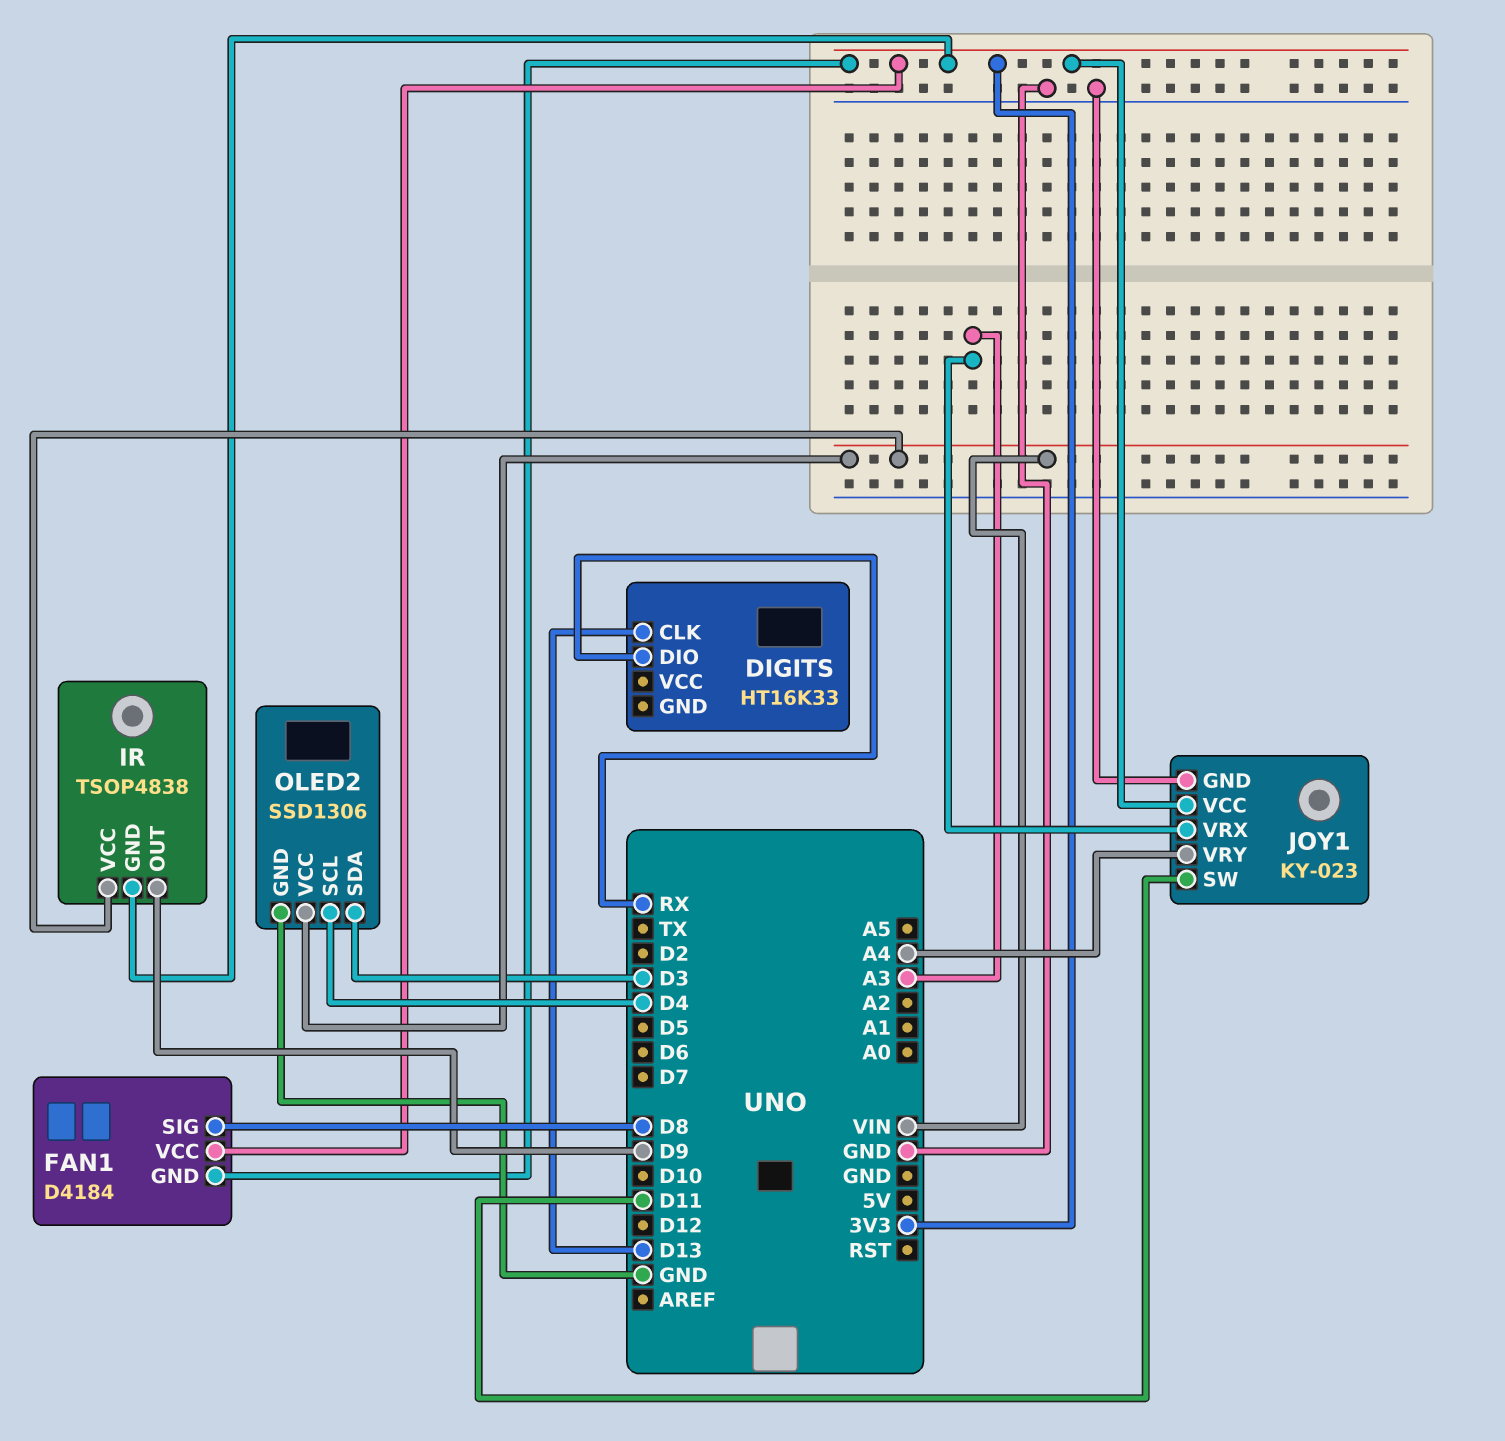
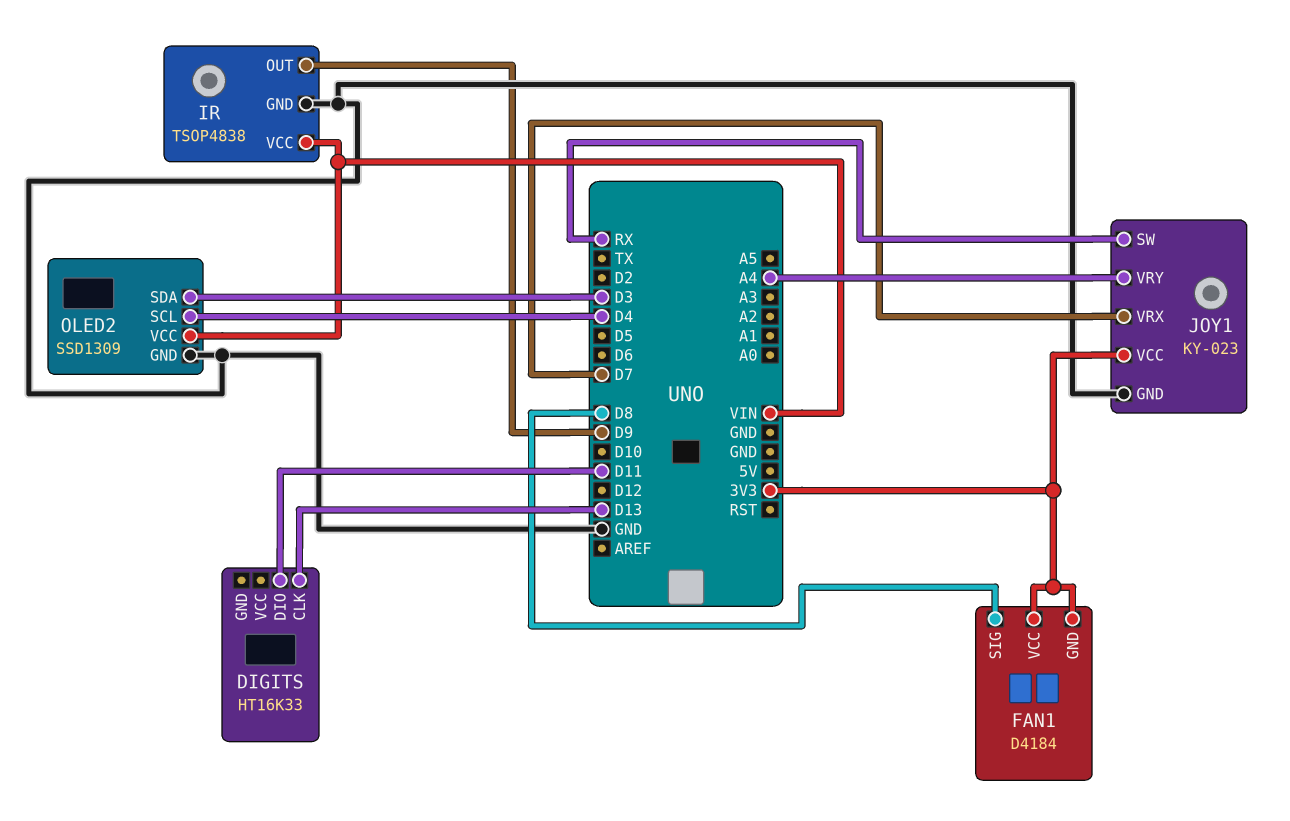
DIGITS pin DIO: RX -> D11
IR pin GND: 3V3 -> GND
JOY1 pin SW: D11 -> RX
JOY1 pin VRX: A3 -> D7
OLED2: SSD1306 -> SSD1309

